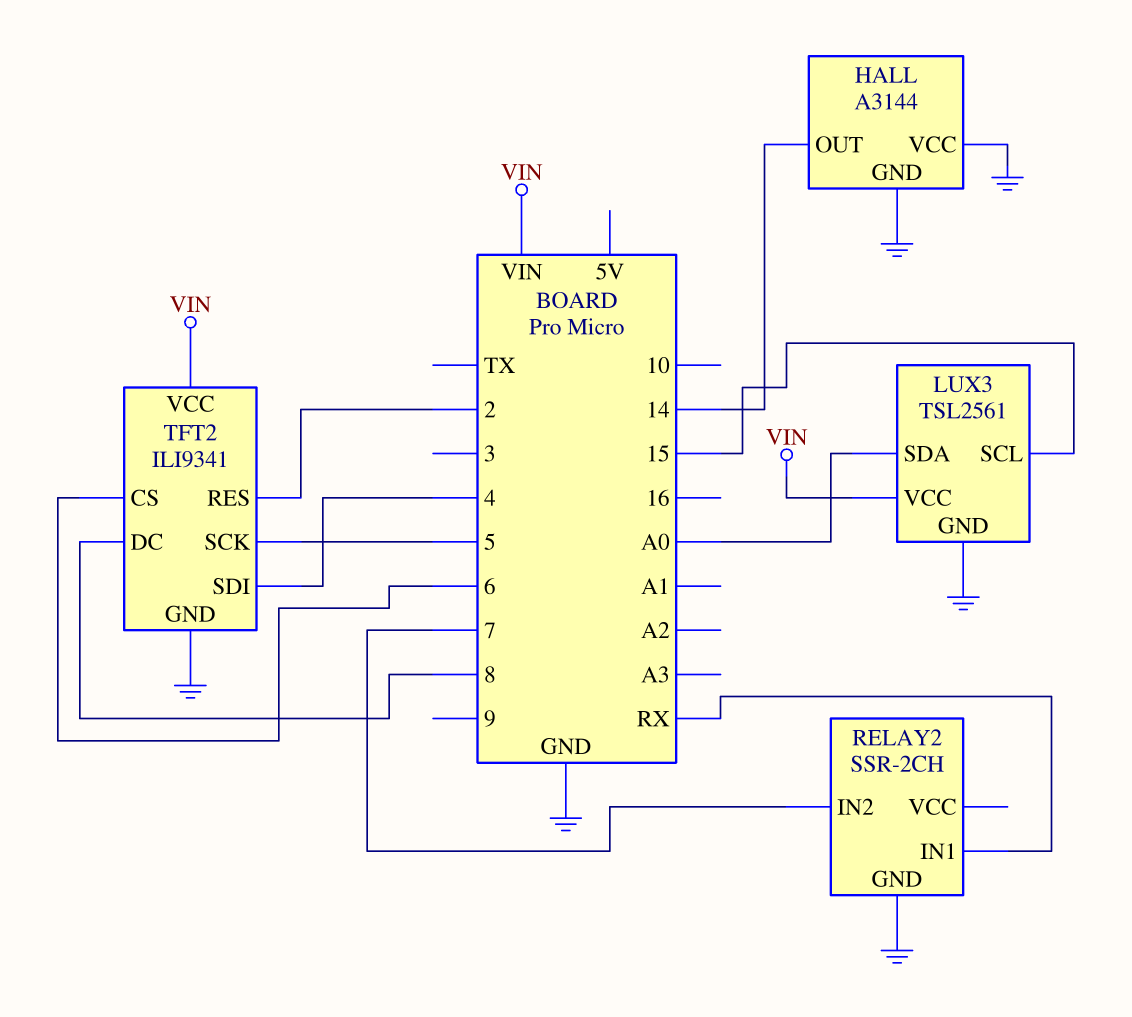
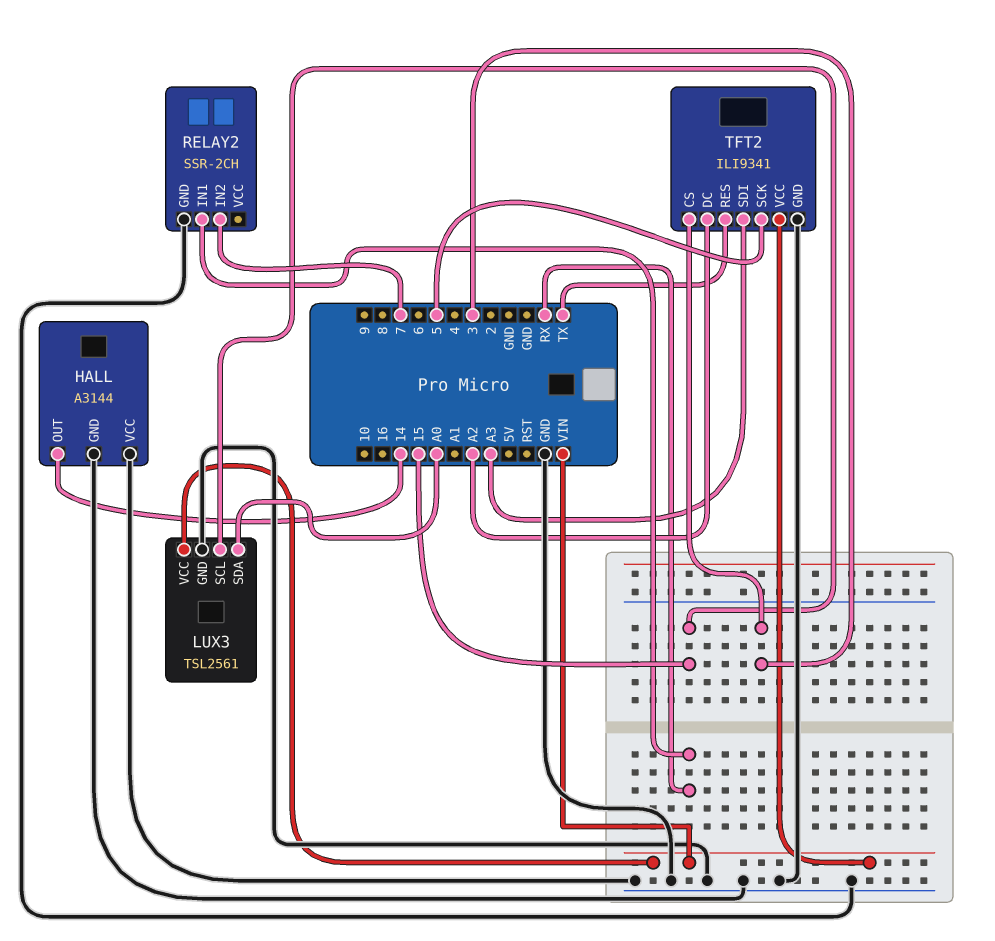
TFT2 pin CS: 6 -> 3
TFT2 pin DC: 8 -> A2
TFT2 pin RES: 2 -> TX
TFT2 pin SDI: 4 -> A3

